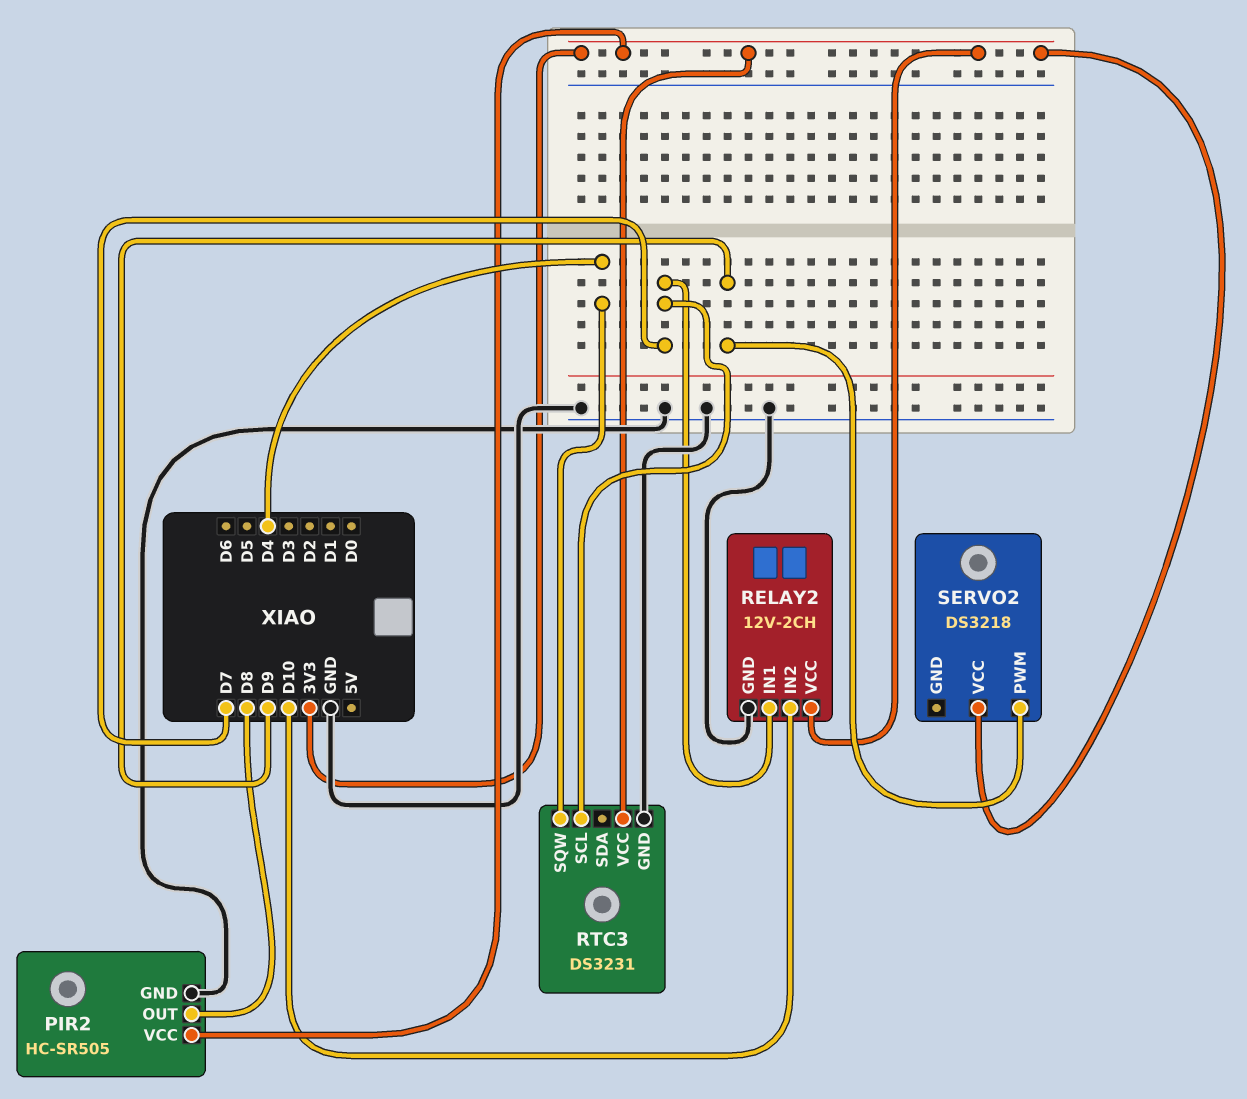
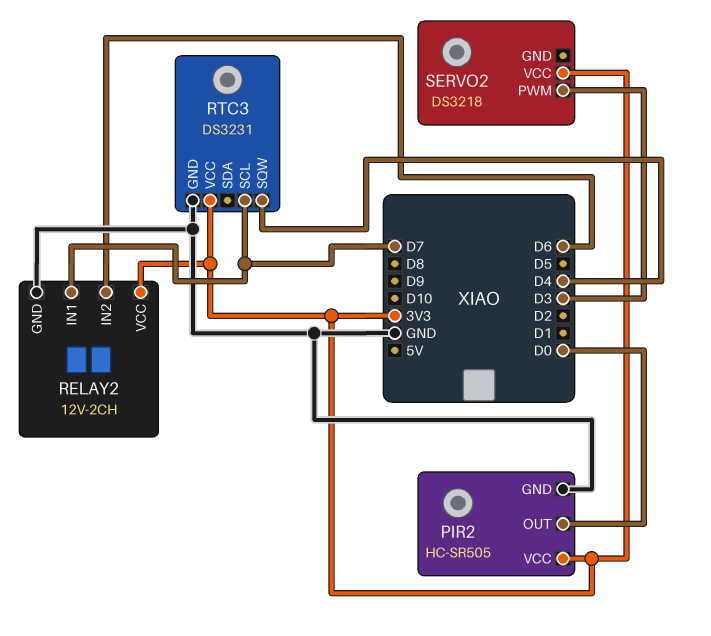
PIR2 pin OUT: D8 -> D0
RELAY2 pin IN2: D10 -> D6
SERVO2 pin PWM: D9 -> D3

